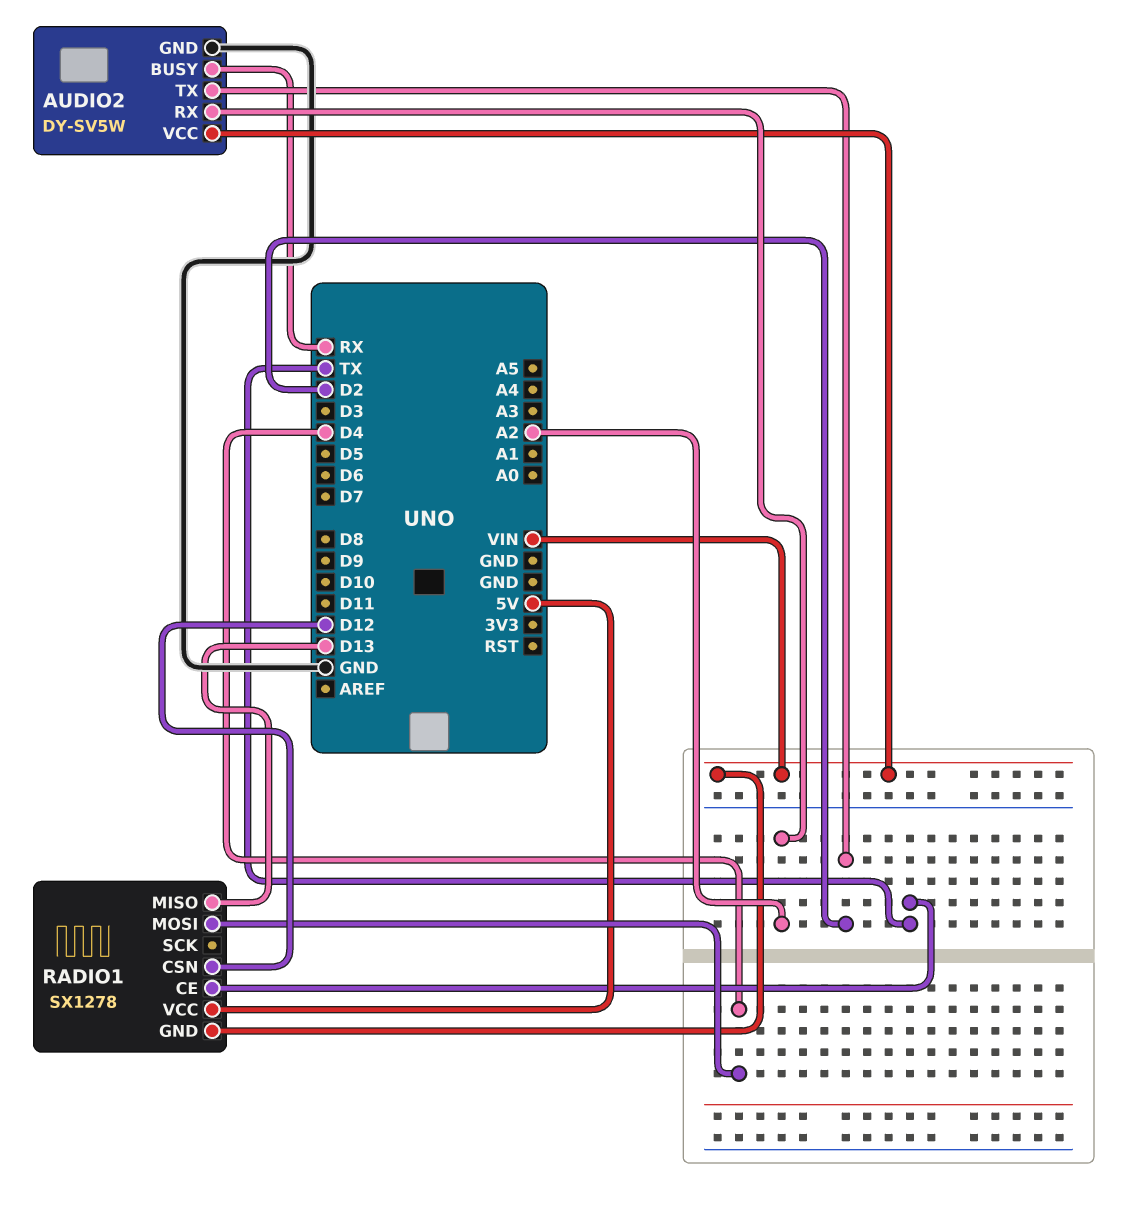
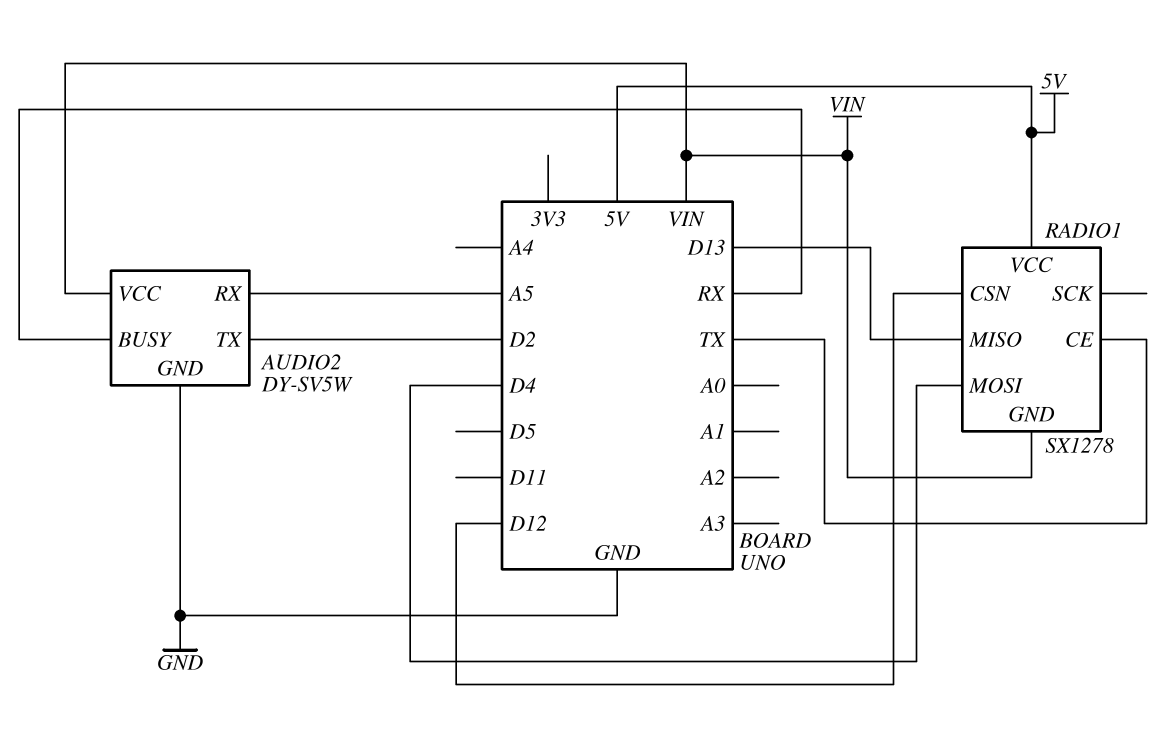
AUDIO2 pin RX: A2 -> A5

